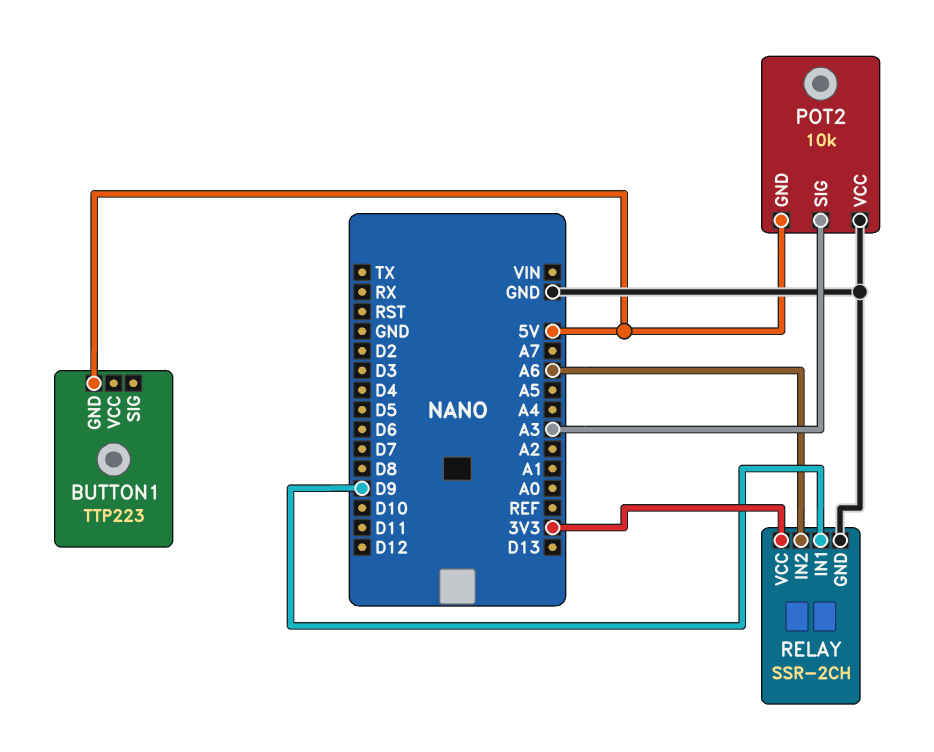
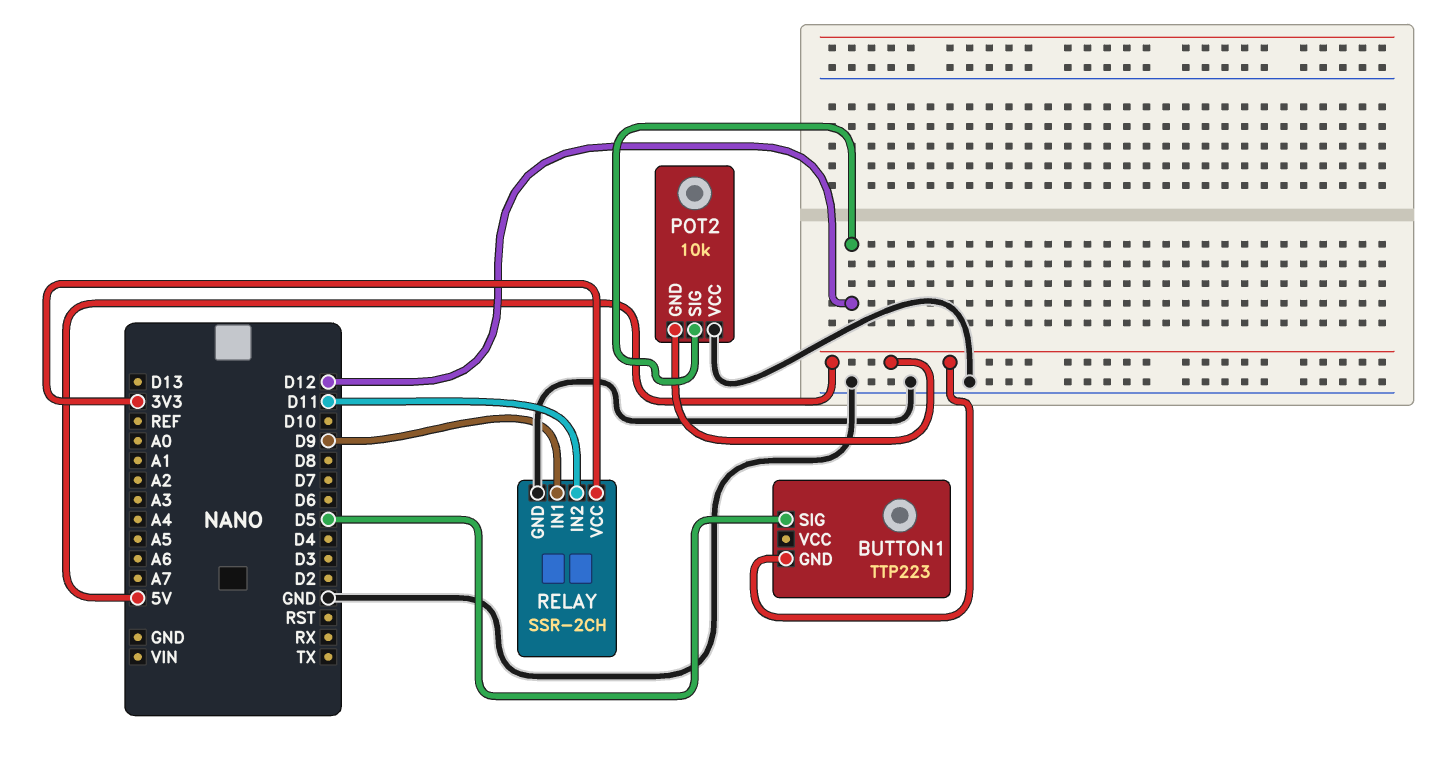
BUTTON1 pin SIG: none -> D5
POT2 pin SIG: A3 -> D12
RELAY pin IN2: A6 -> D11

